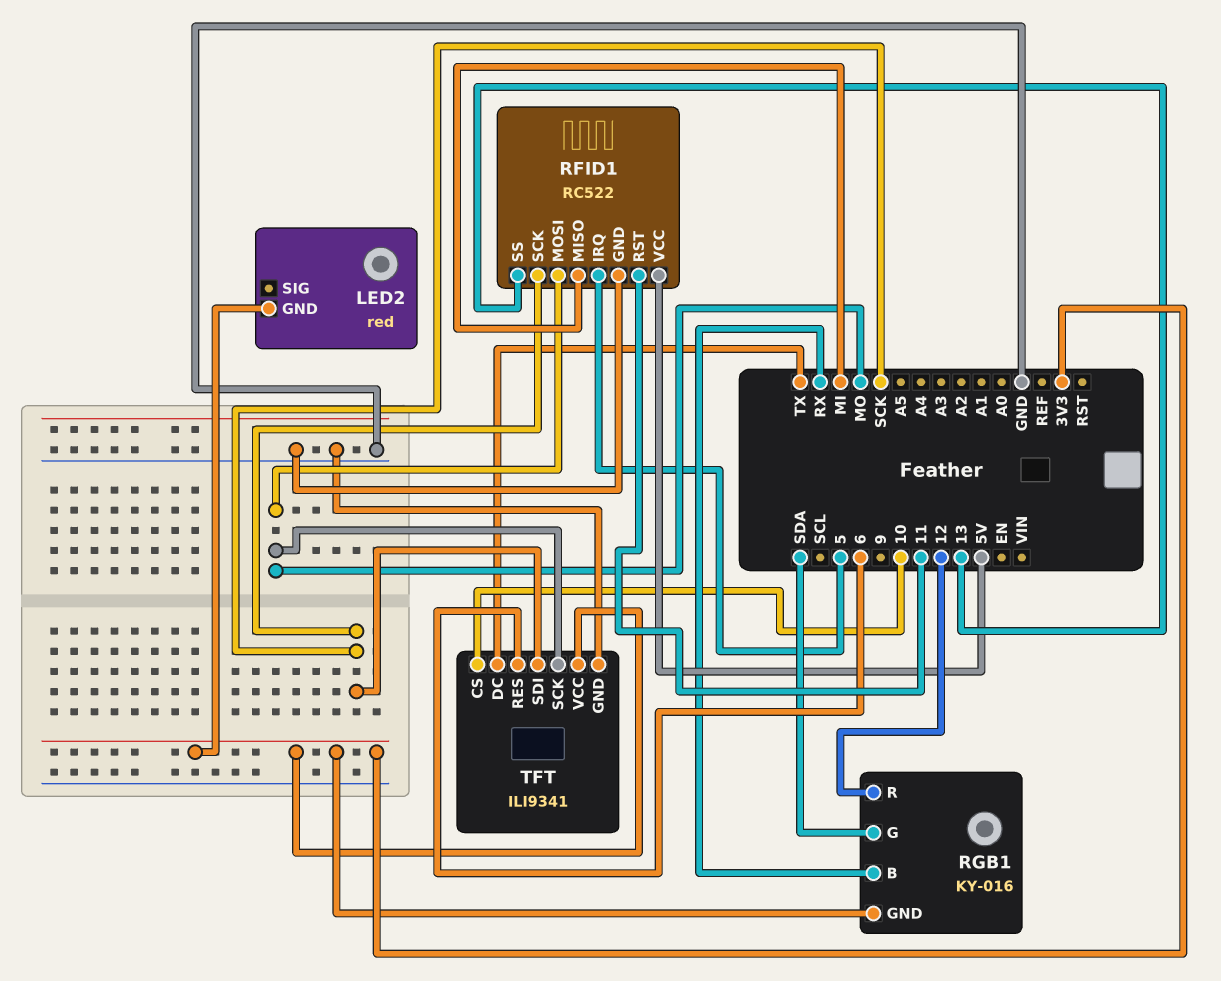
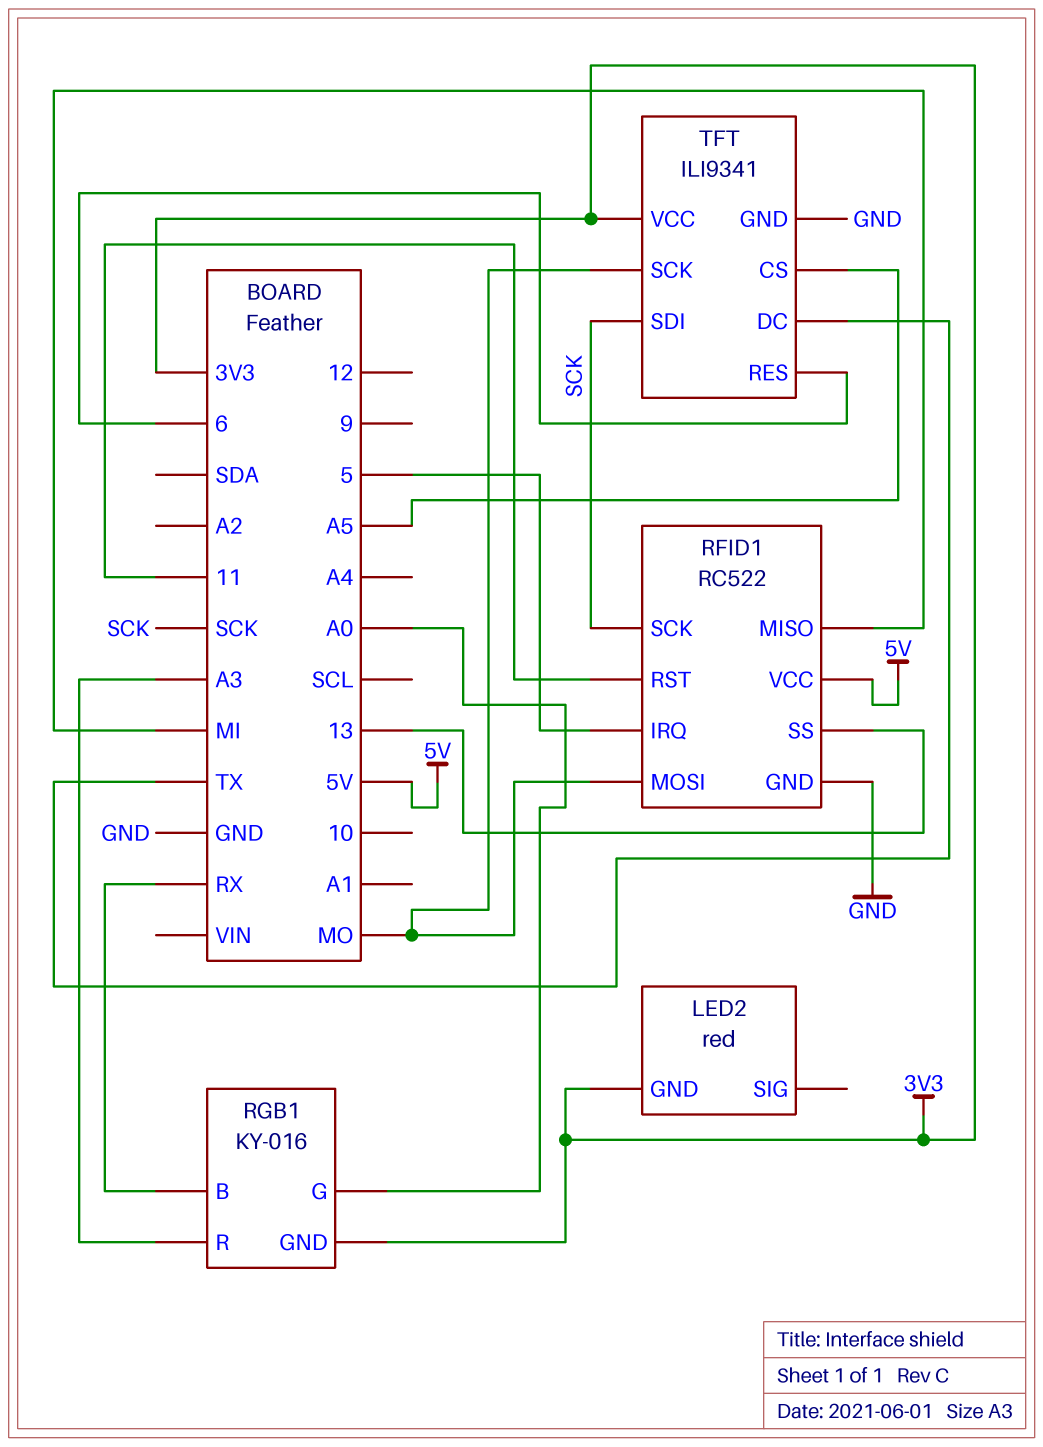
RGB1 pin G: SDA -> A0
RGB1 pin R: 12 -> A3
TFT pin CS: 10 -> A5

